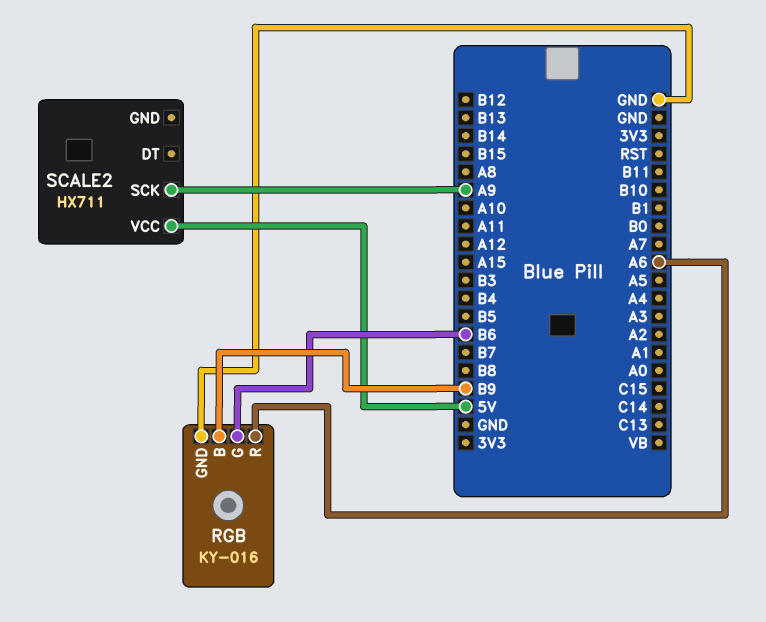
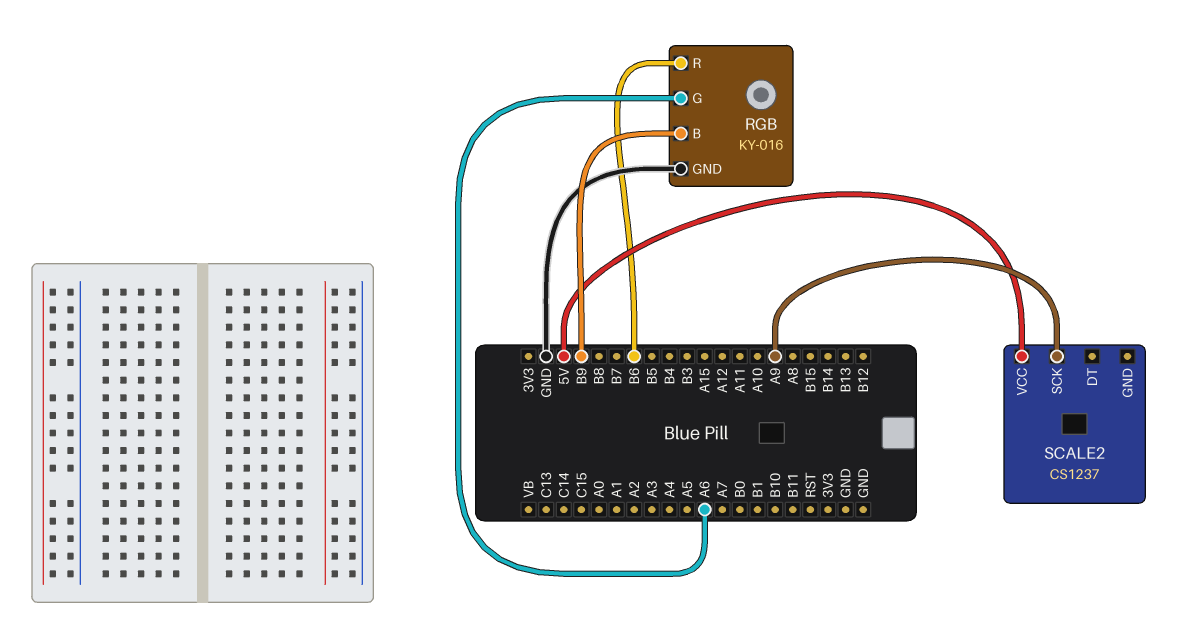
RGB pin G: B6 -> A6
RGB pin R: A6 -> B6
SCALE2: HX711 -> CS1237

